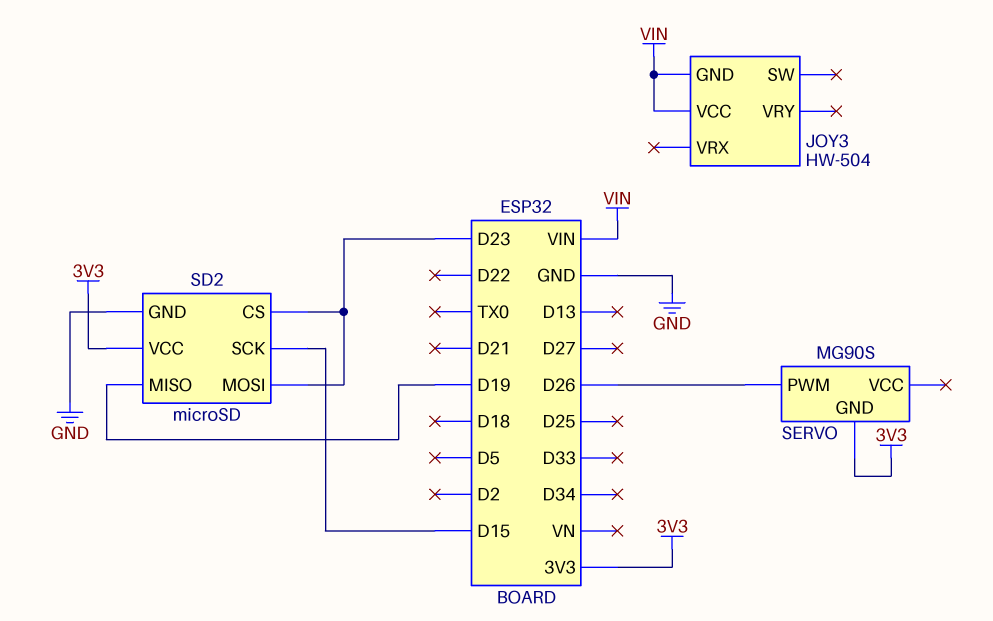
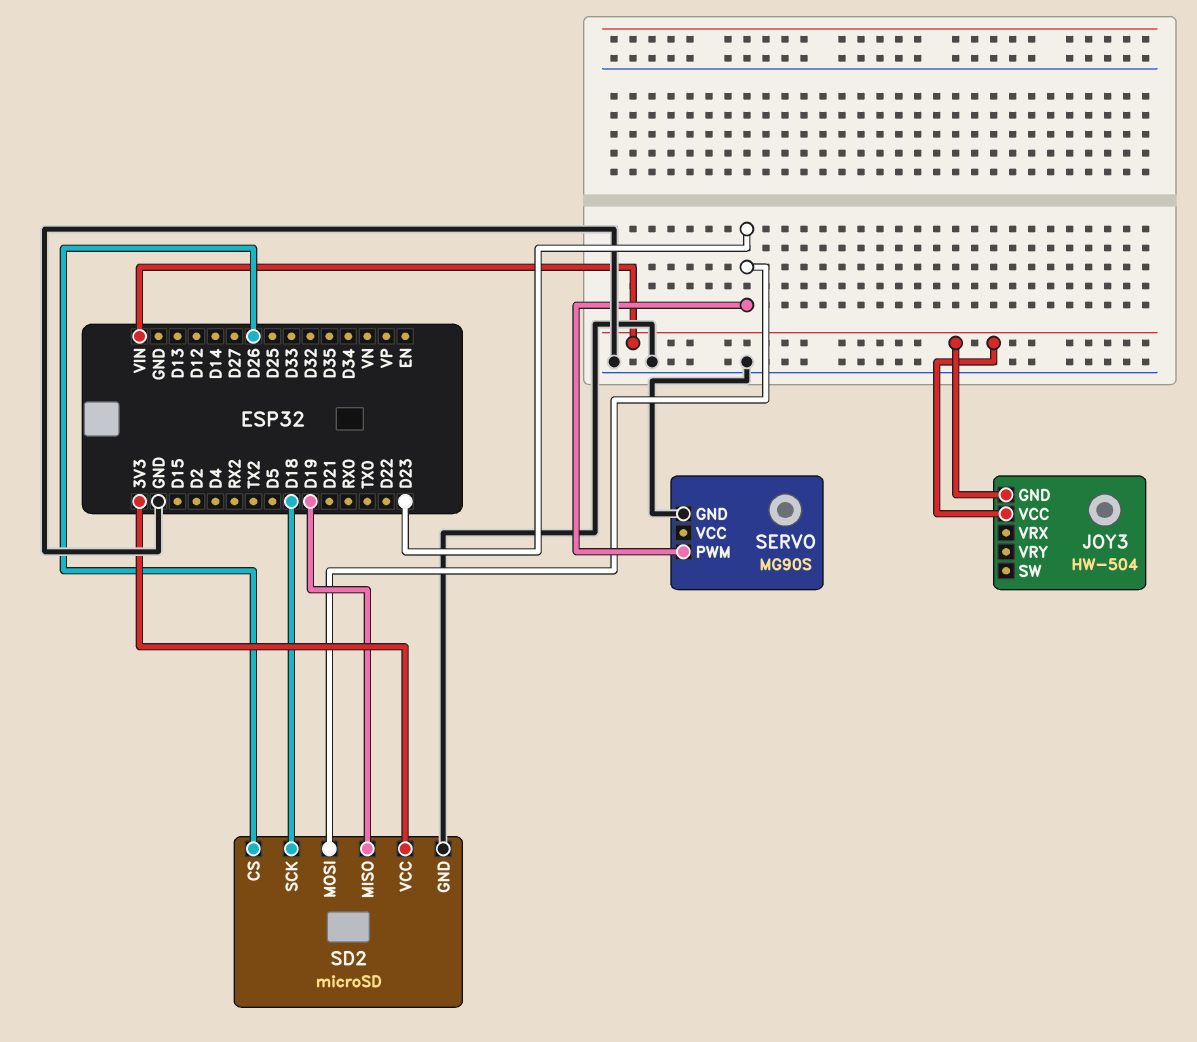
SD2 pin CS: D23 -> D26
SD2 pin SCK: D15 -> D18
SERVO pin GND: 3V3 -> GND
SERVO pin PWM: D26 -> D23

